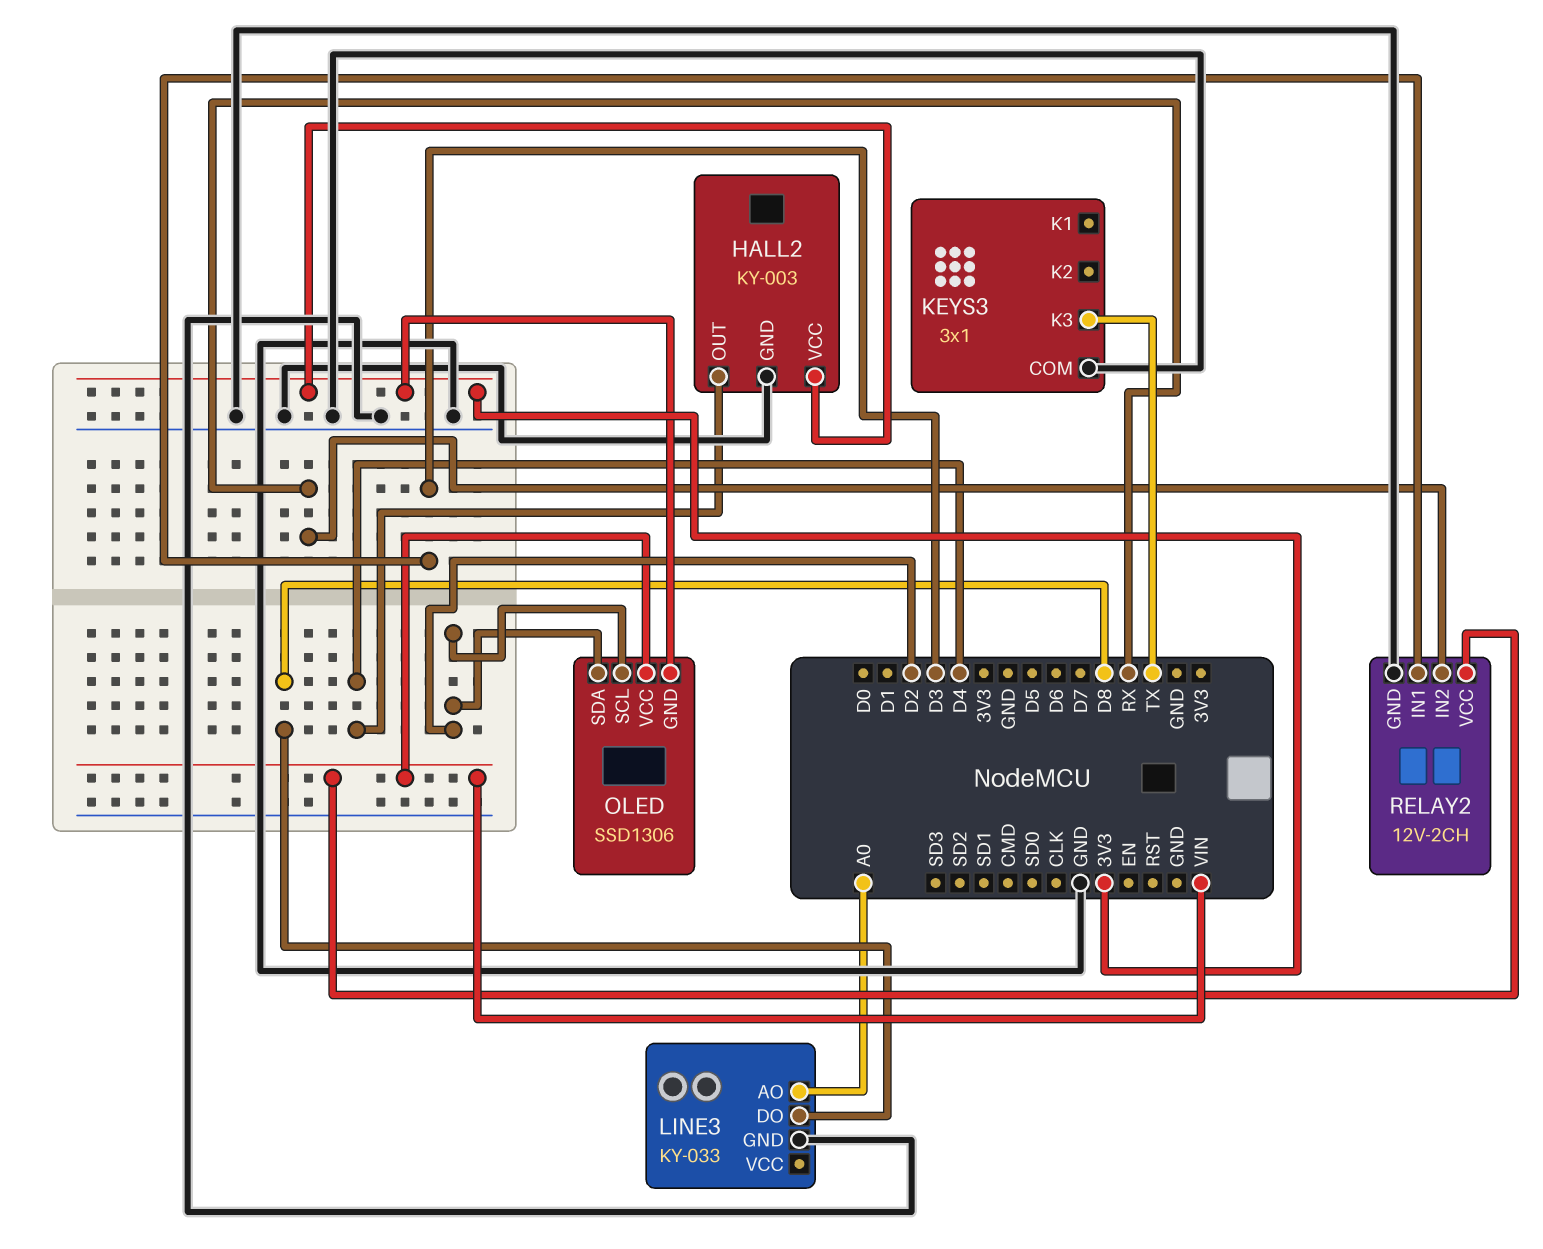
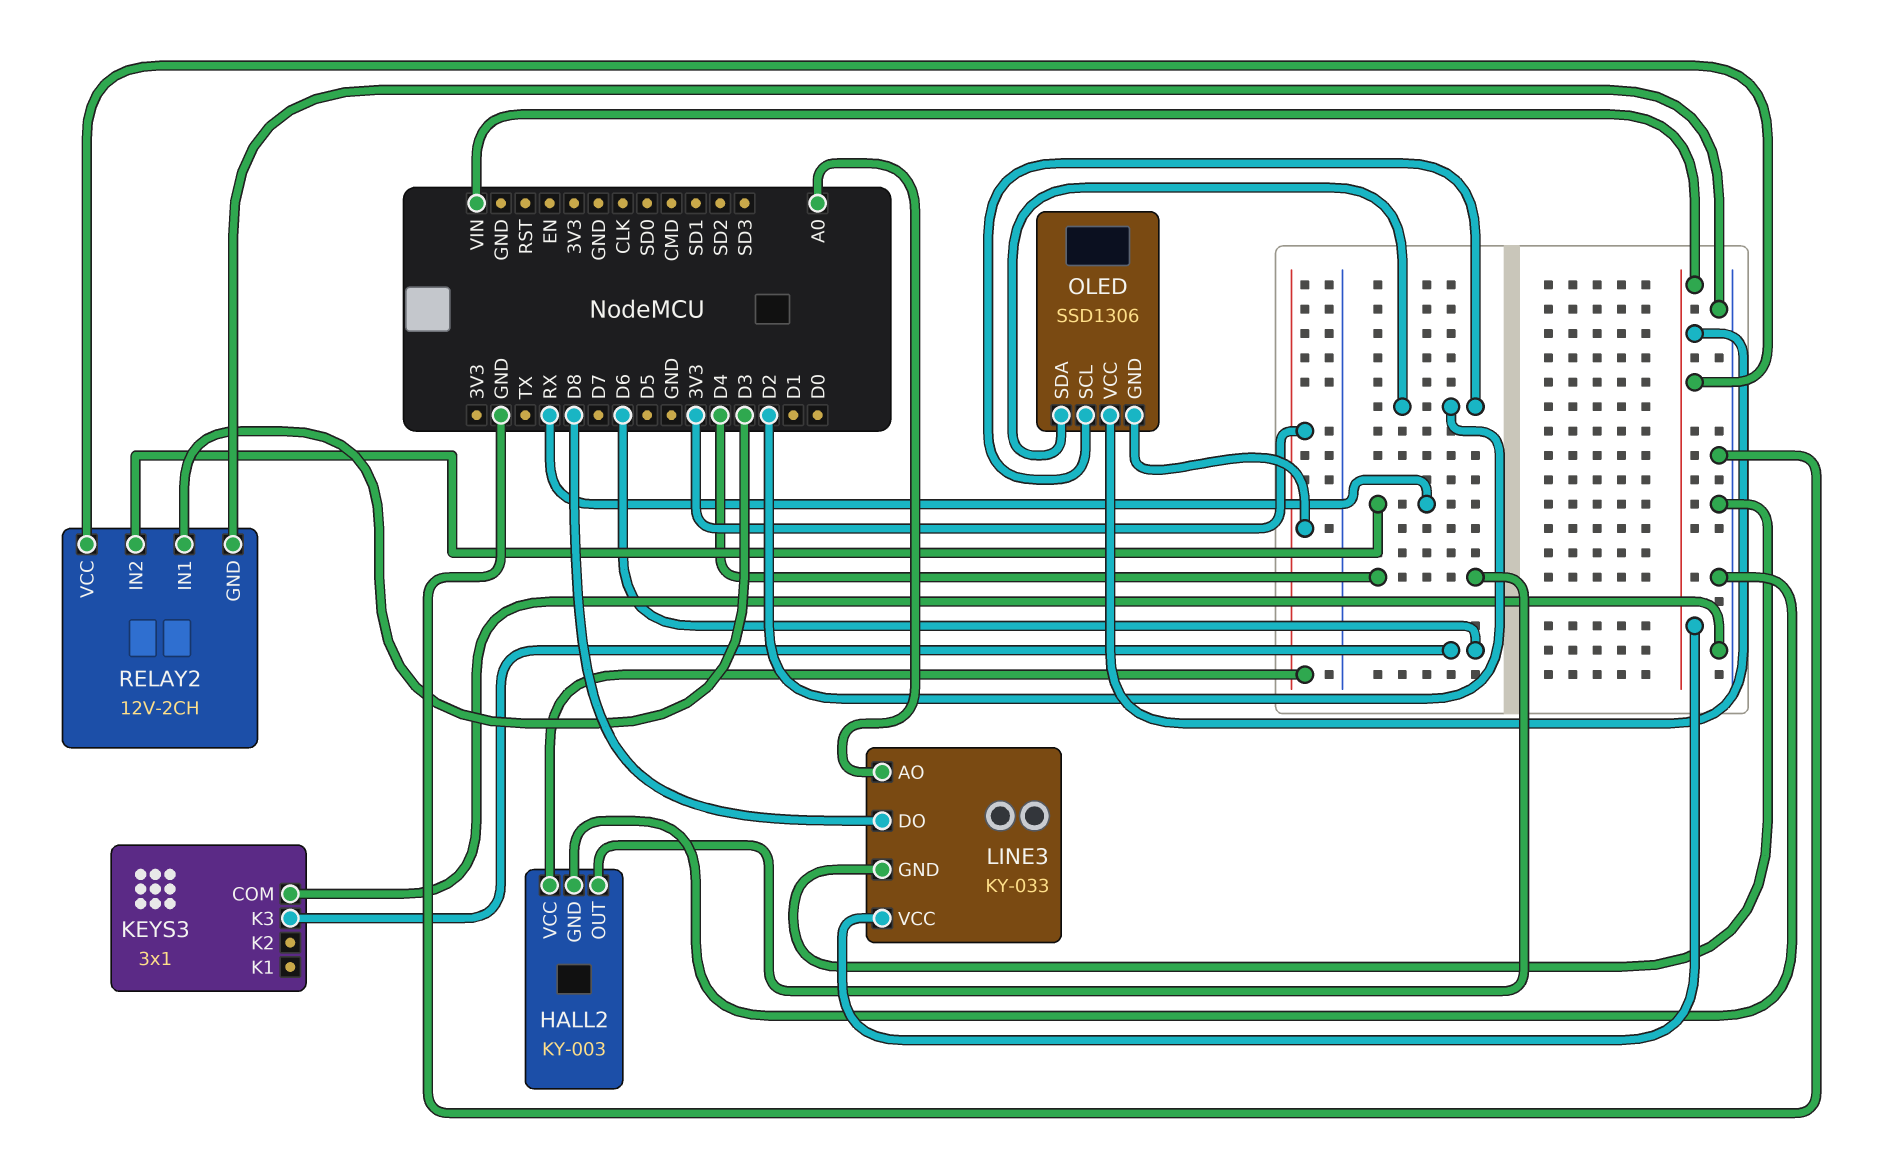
KEYS3 pin K3: TX -> D6
LINE3 pin VCC: none -> VIN

